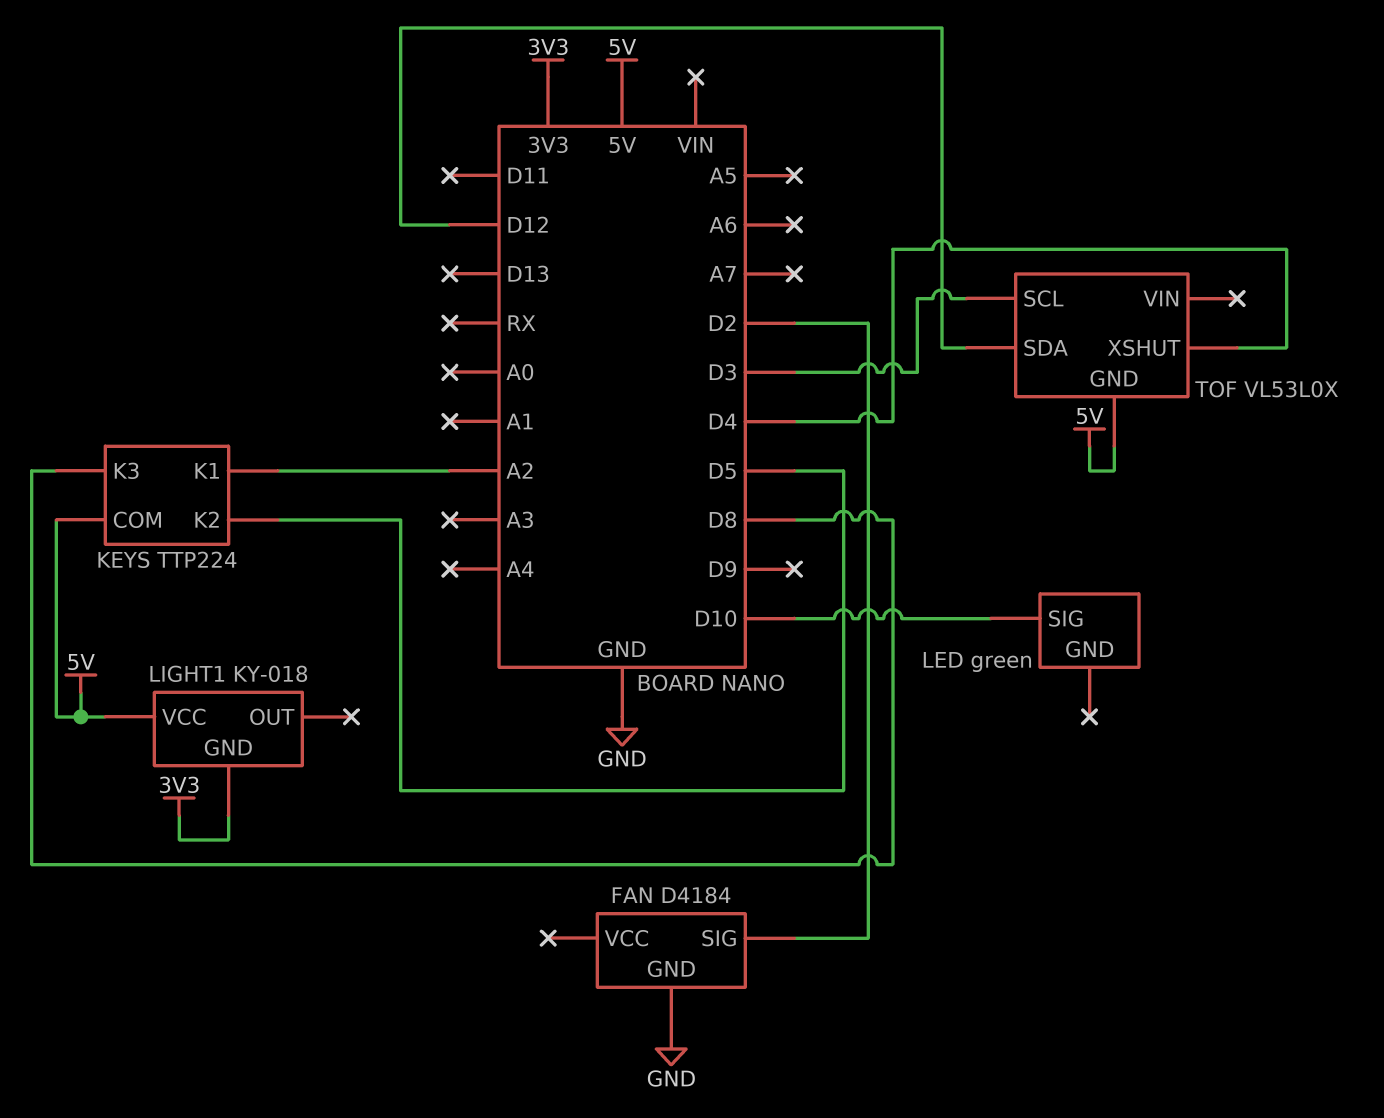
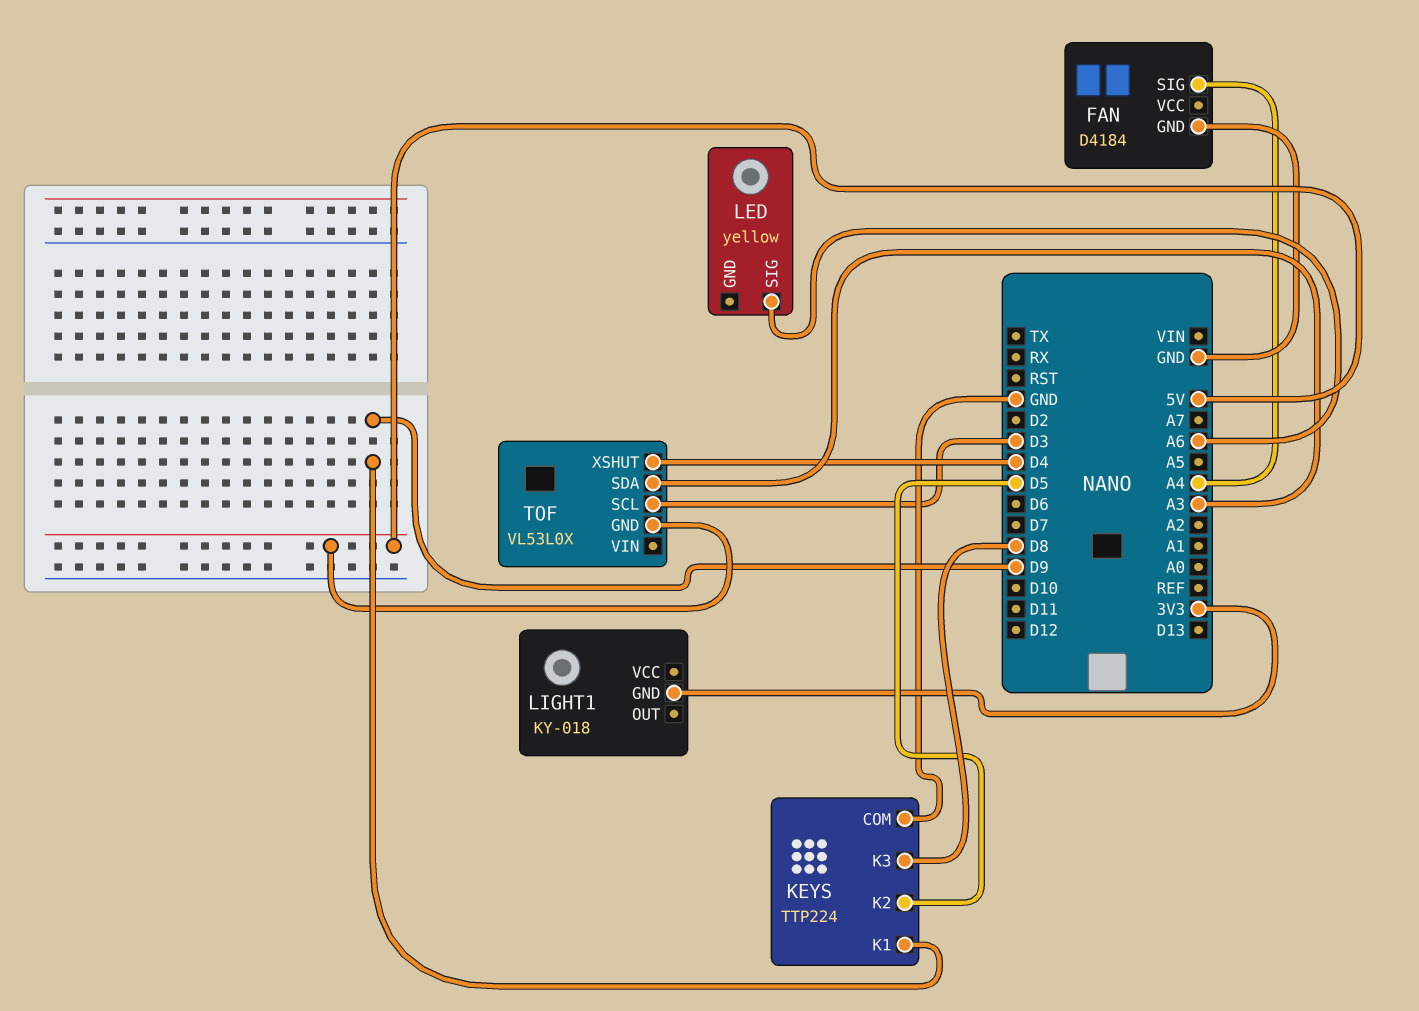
FAN pin SIG: D2 -> A4
KEYS pin COM: 5V -> GND
KEYS pin K1: A2 -> D9
LED: green -> yellow
LED pin SIG: D10 -> A6
LIGHT1 pin VCC: 5V -> none
TOF pin SDA: D12 -> A3

